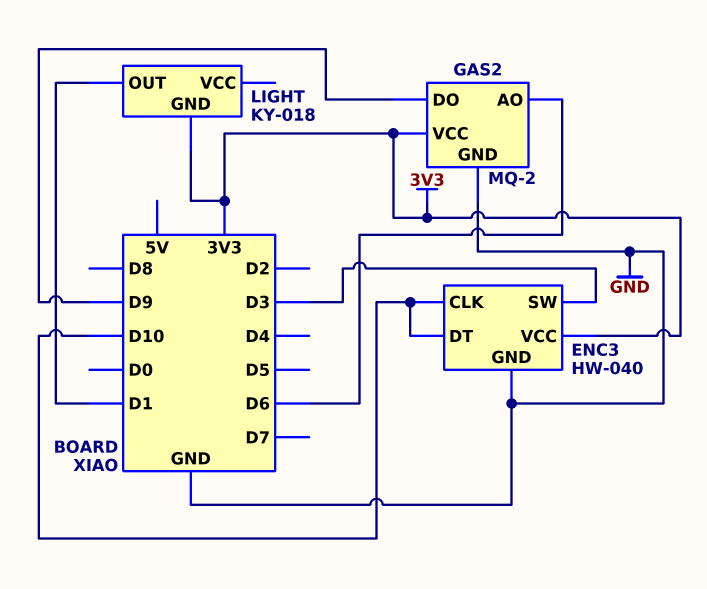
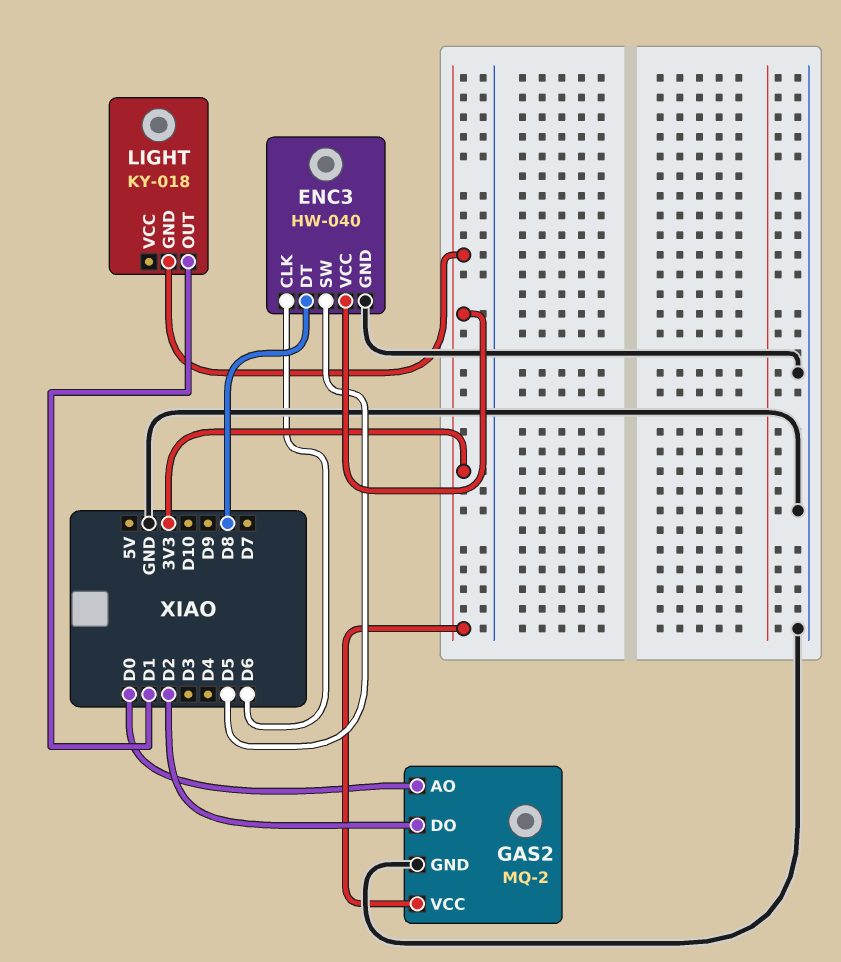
ENC3 pin CLK: D10 -> D6
ENC3 pin DT: D10 -> D8
ENC3 pin SW: D3 -> D5
GAS2 pin AO: D6 -> D0
GAS2 pin DO: D9 -> D2

